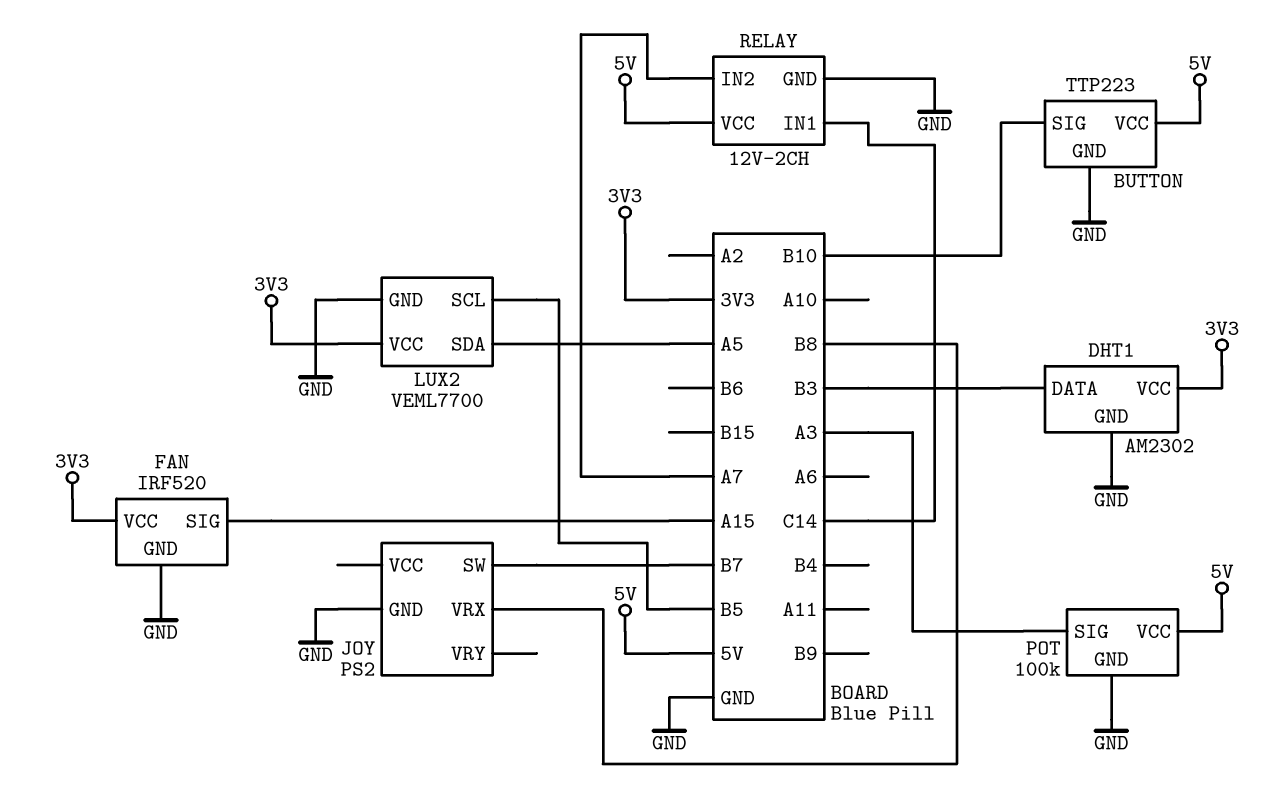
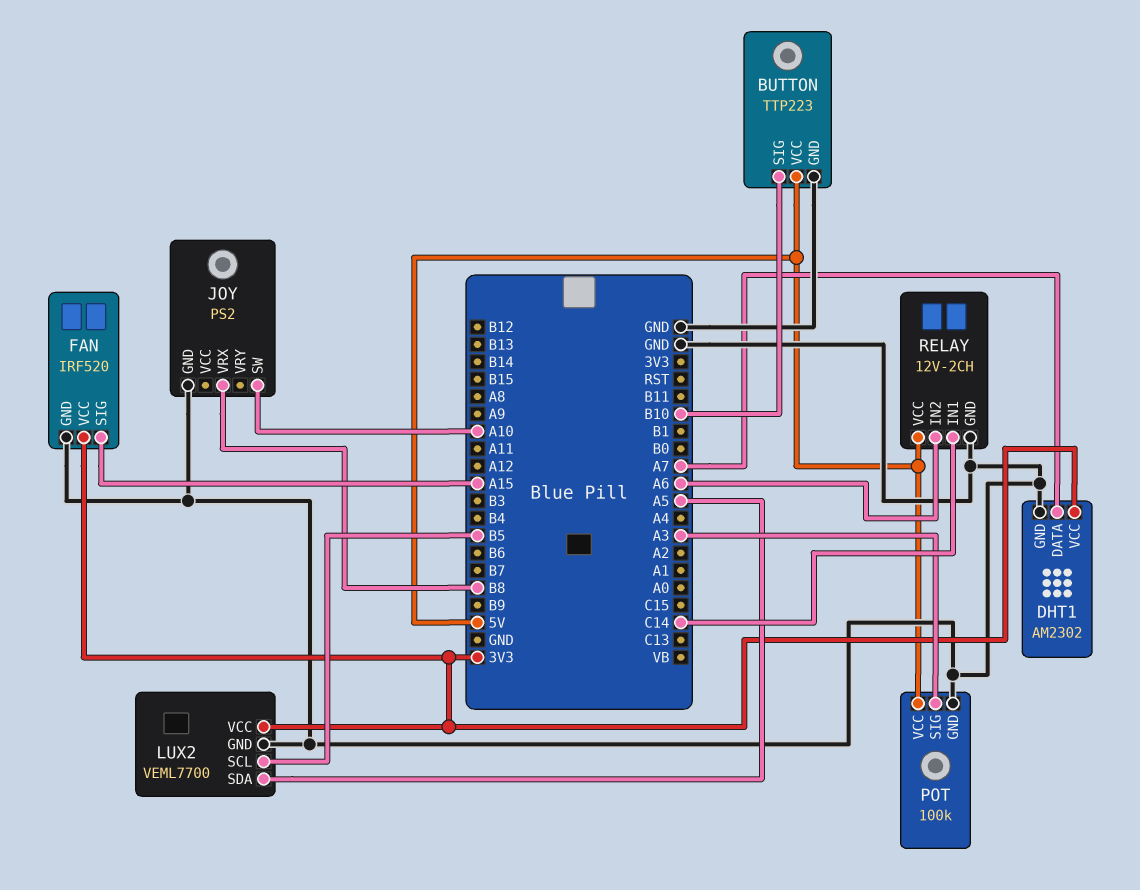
DHT1 pin DATA: B3 -> A7
JOY pin SW: B7 -> A10
RELAY pin IN2: A7 -> A6

